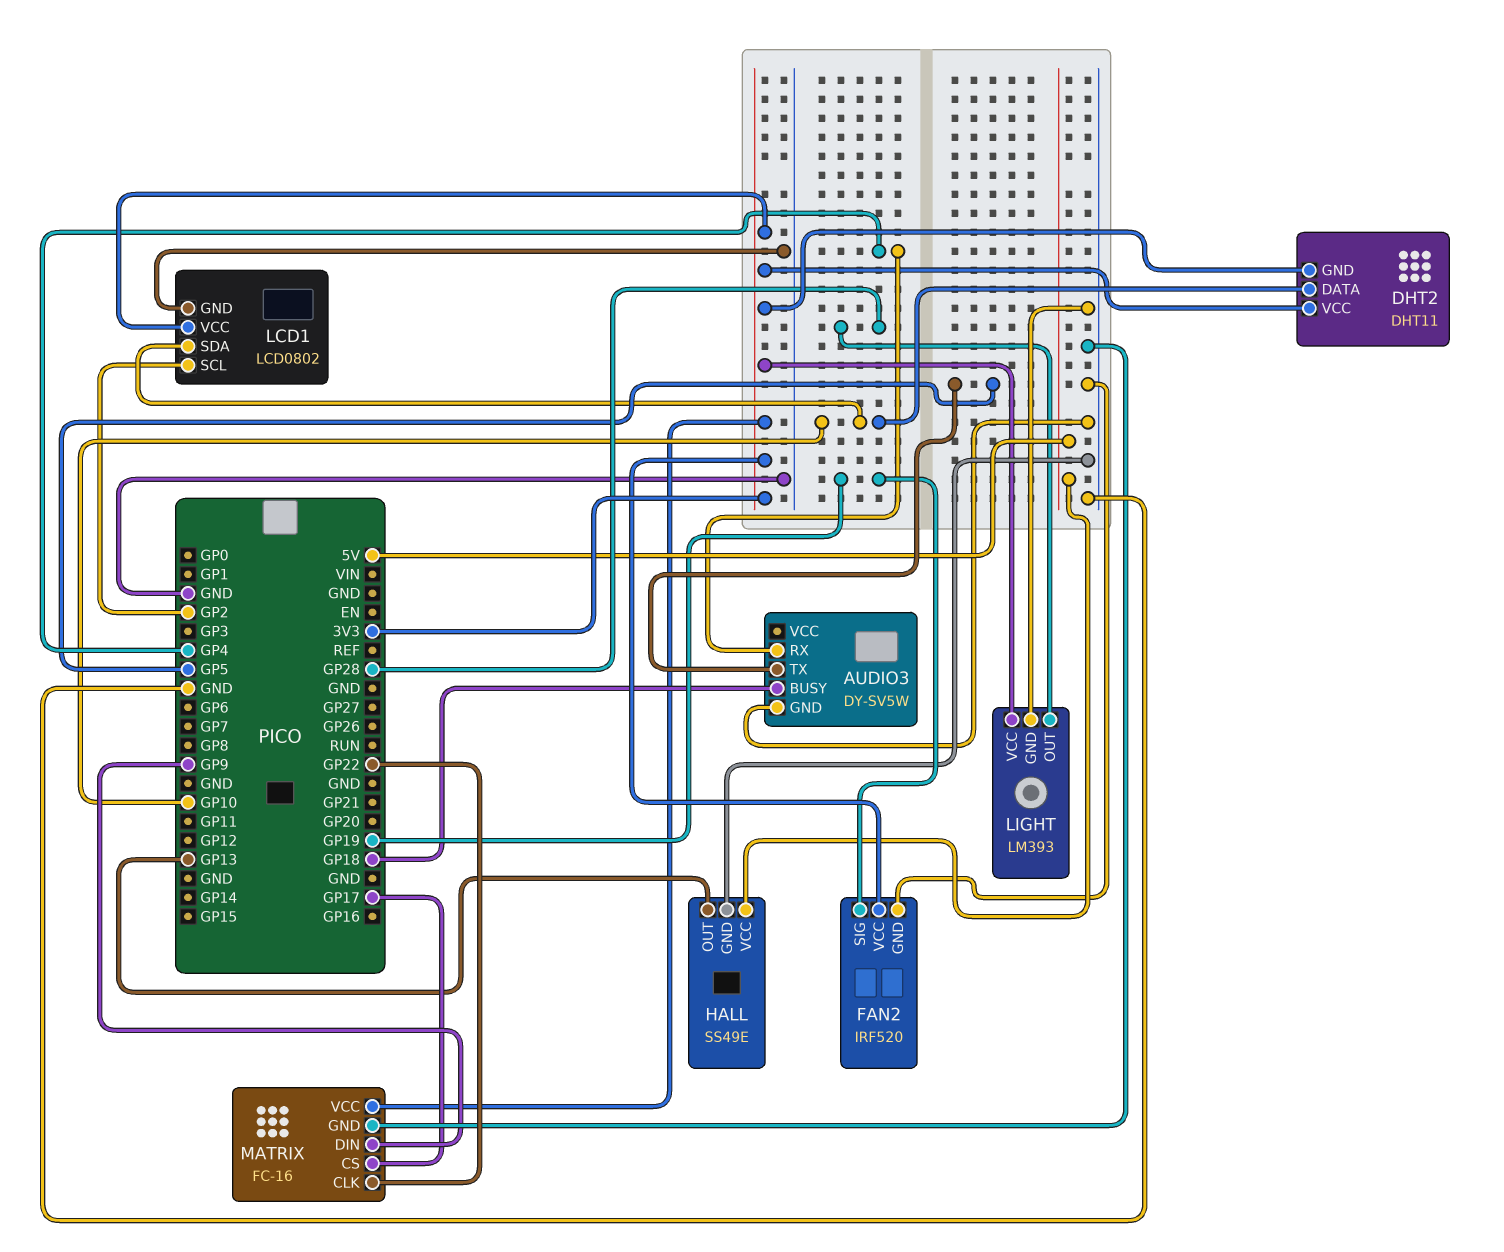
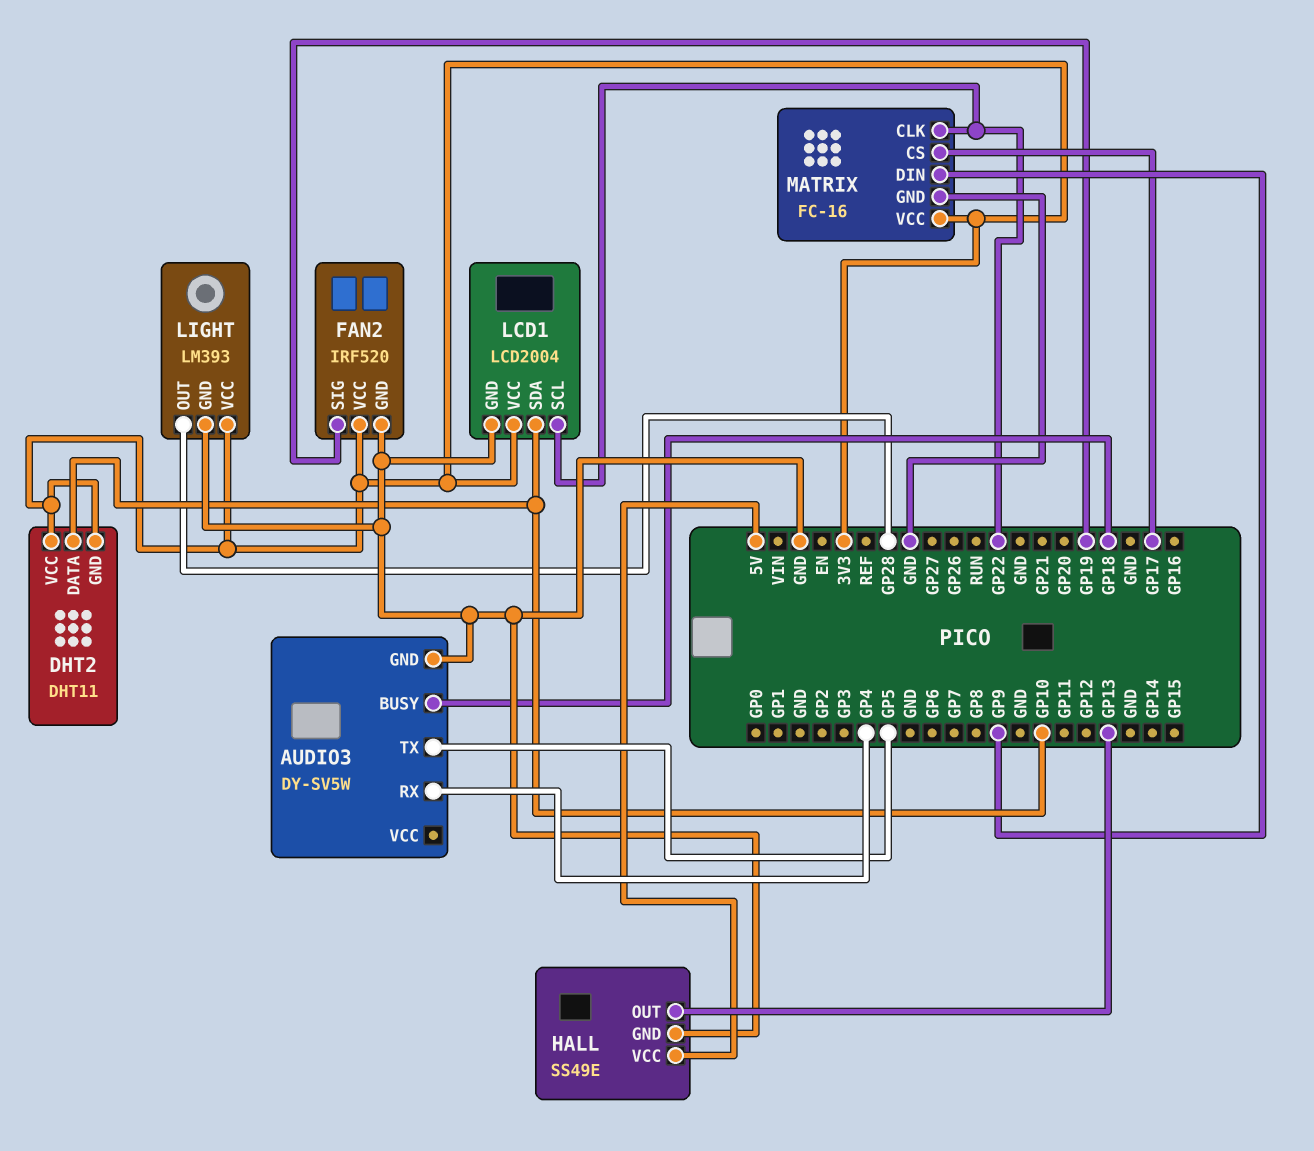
LCD1: LCD0802 -> LCD2004
LCD1 pin SCL: GP2 -> GP22

